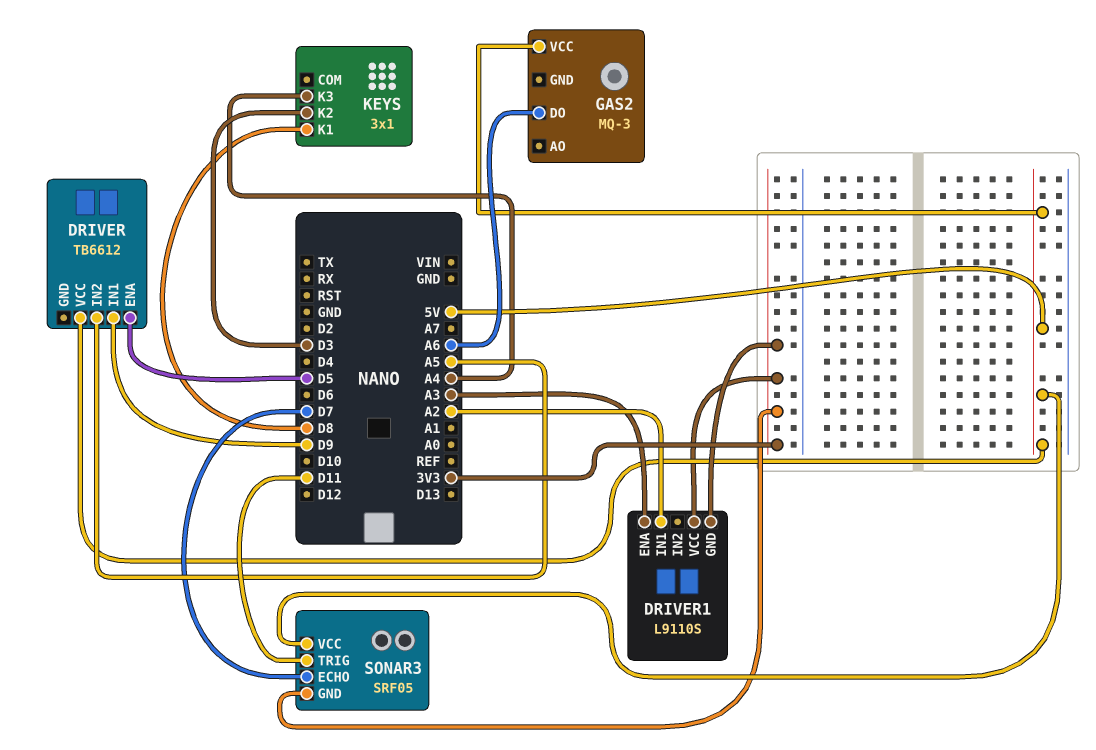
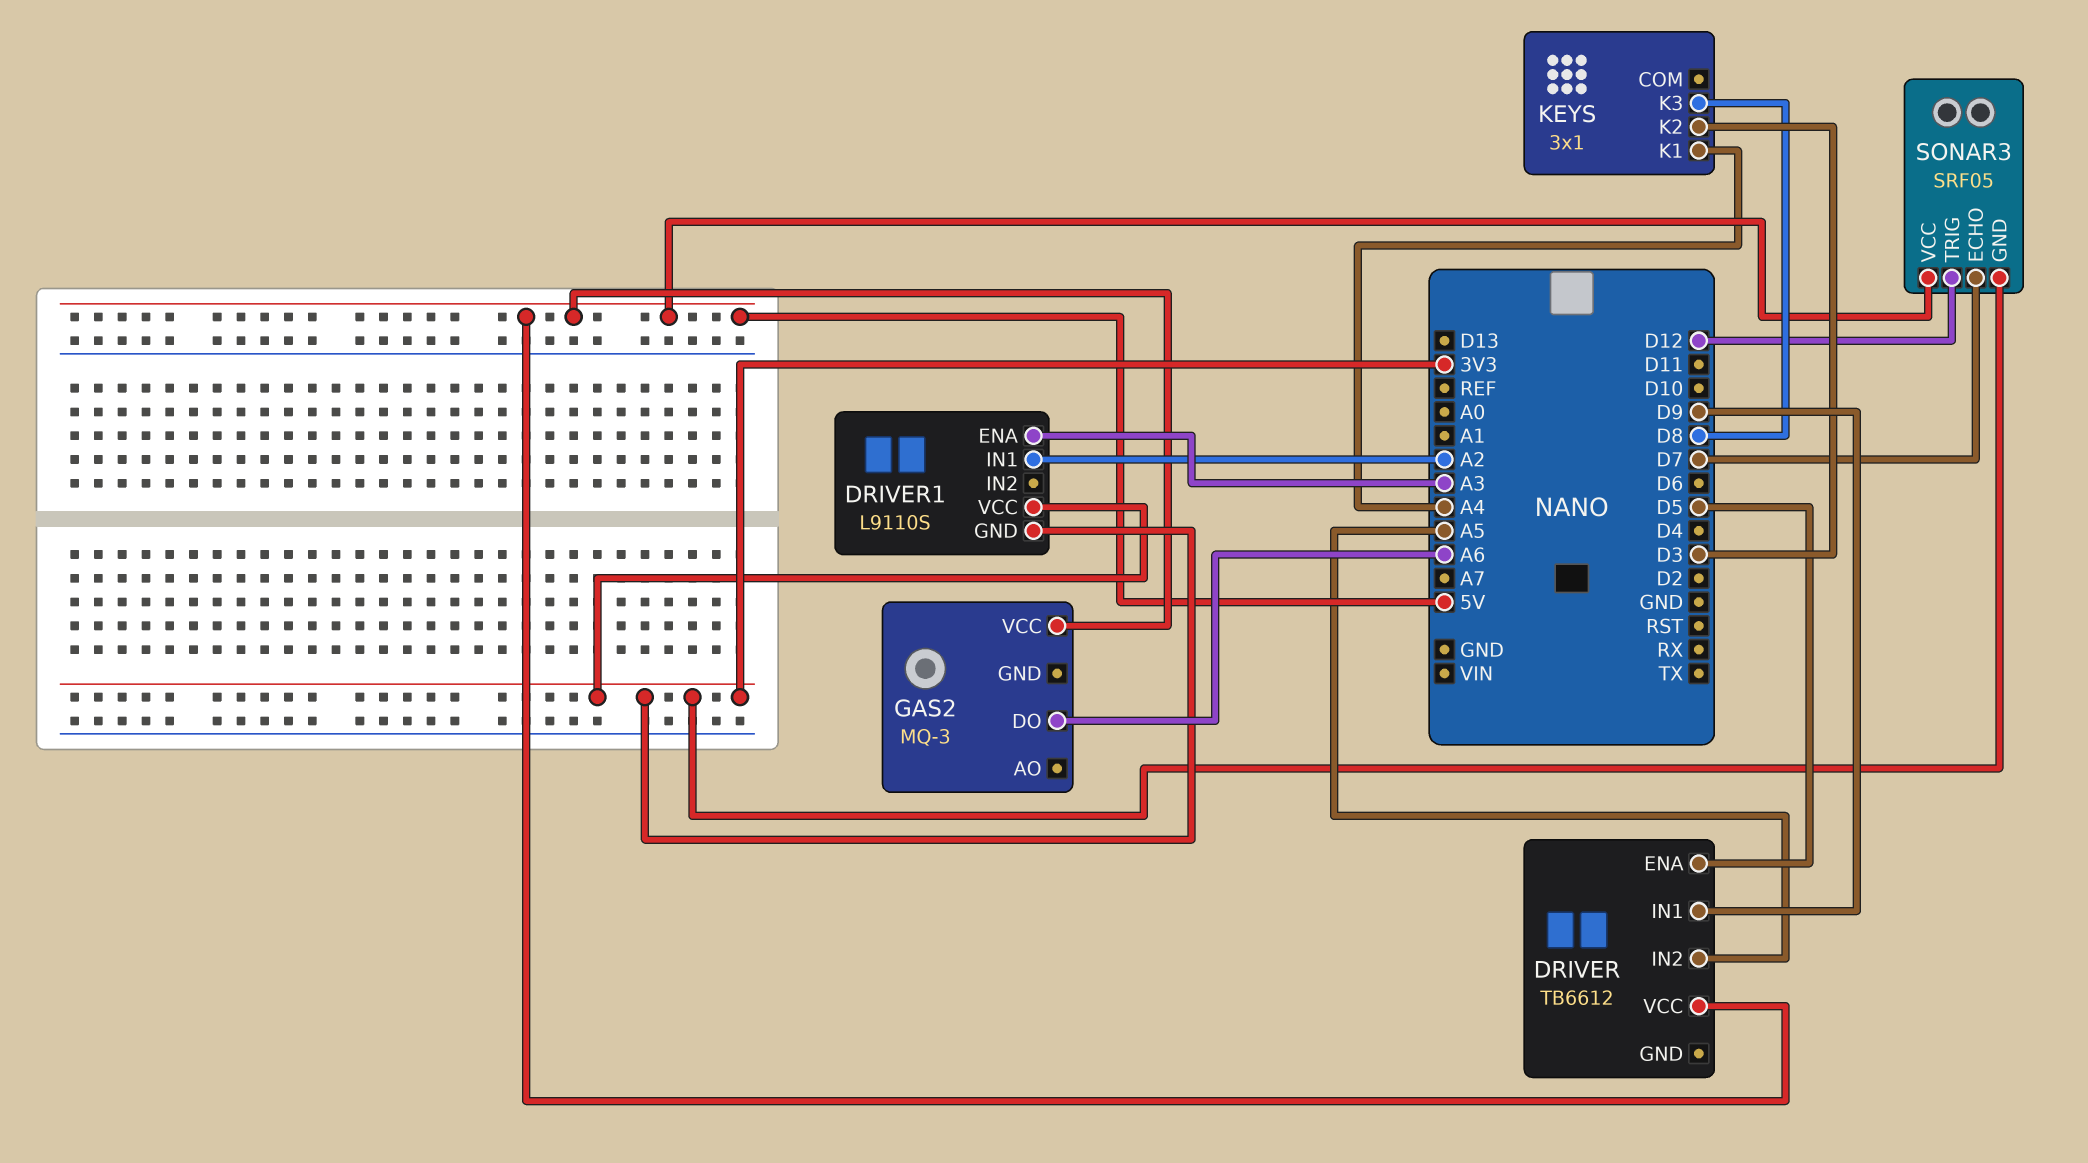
KEYS pin K1: D8 -> A4
KEYS pin K3: A4 -> D8
SONAR3 pin TRIG: D11 -> D12

